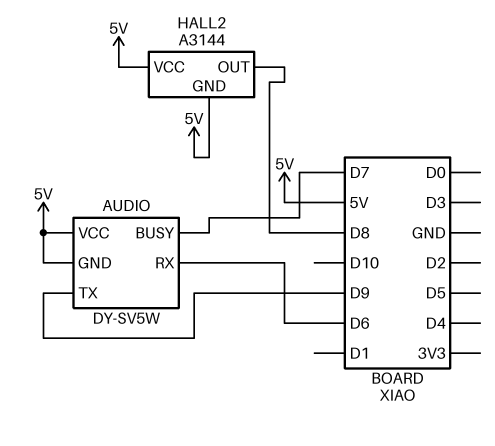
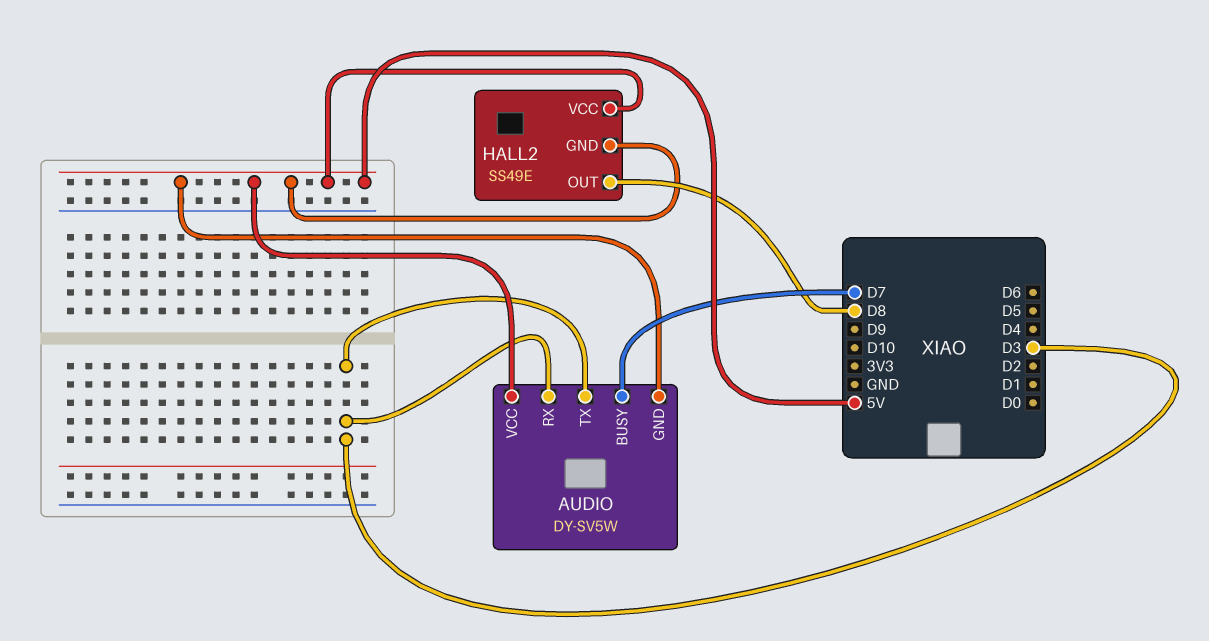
AUDIO pin RX: D6 -> D3
AUDIO pin TX: D9 -> D3
HALL2: A3144 -> SS49E

